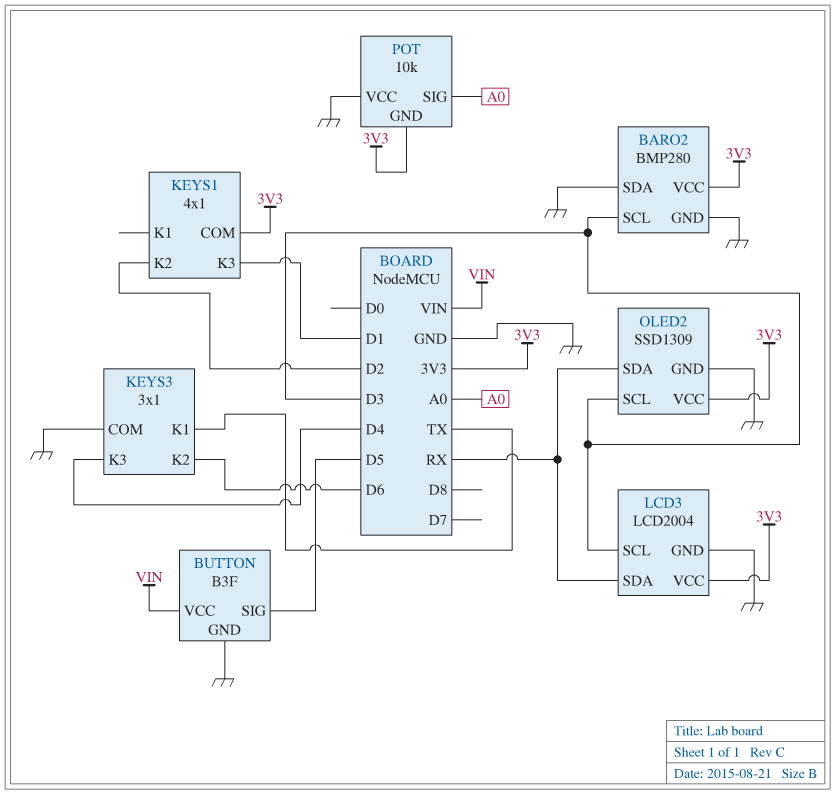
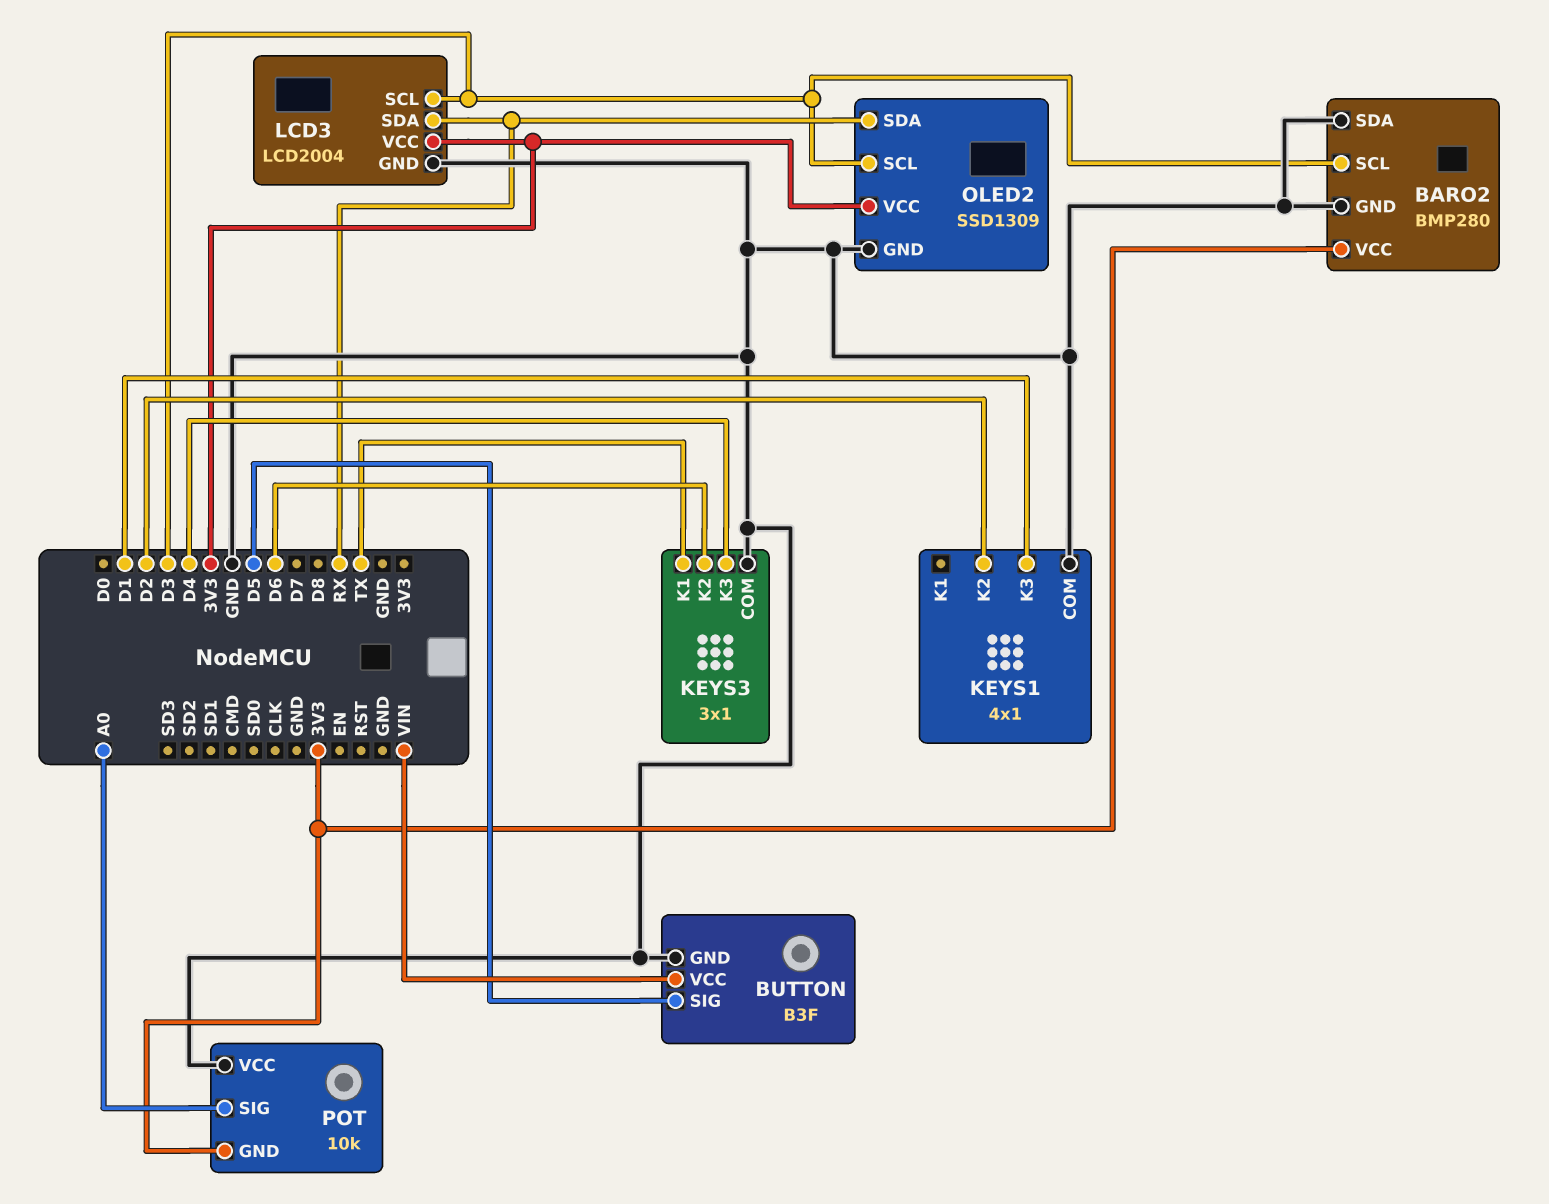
KEYS1 pin COM: 3V3 -> GND

